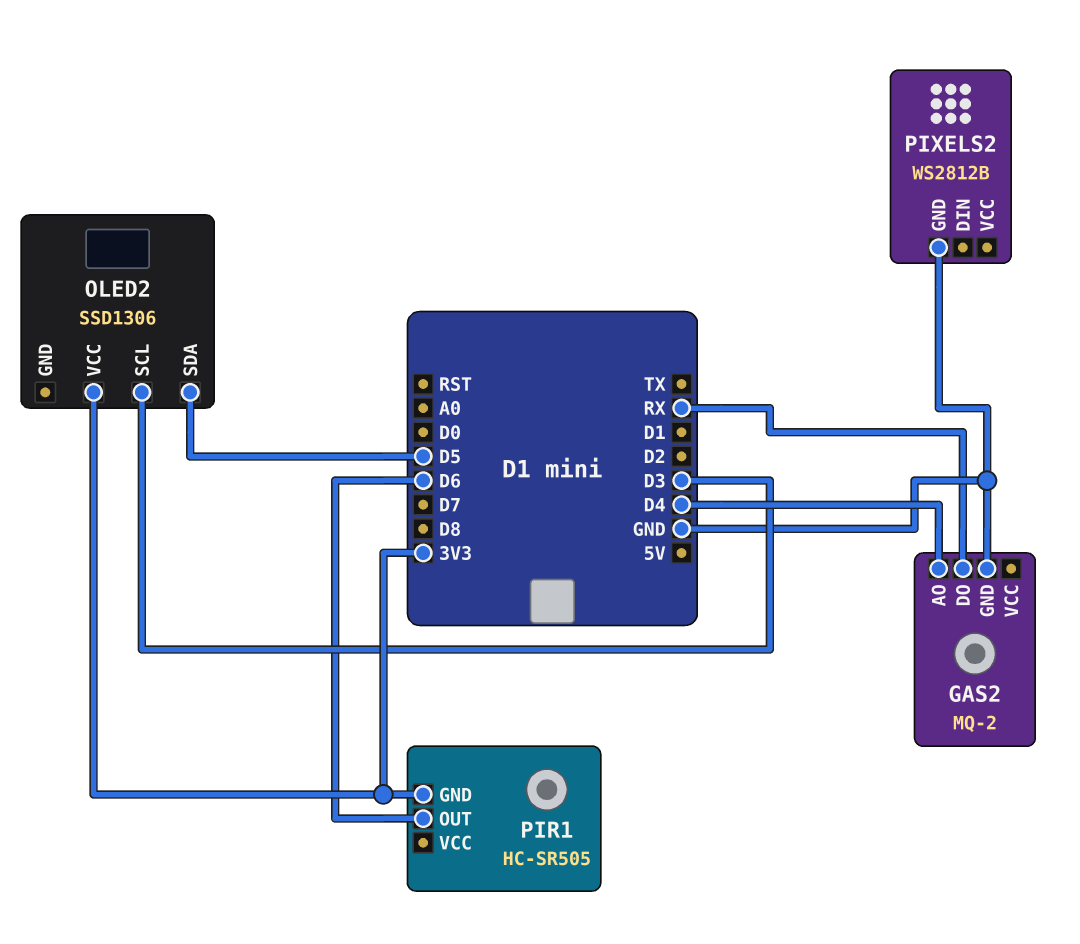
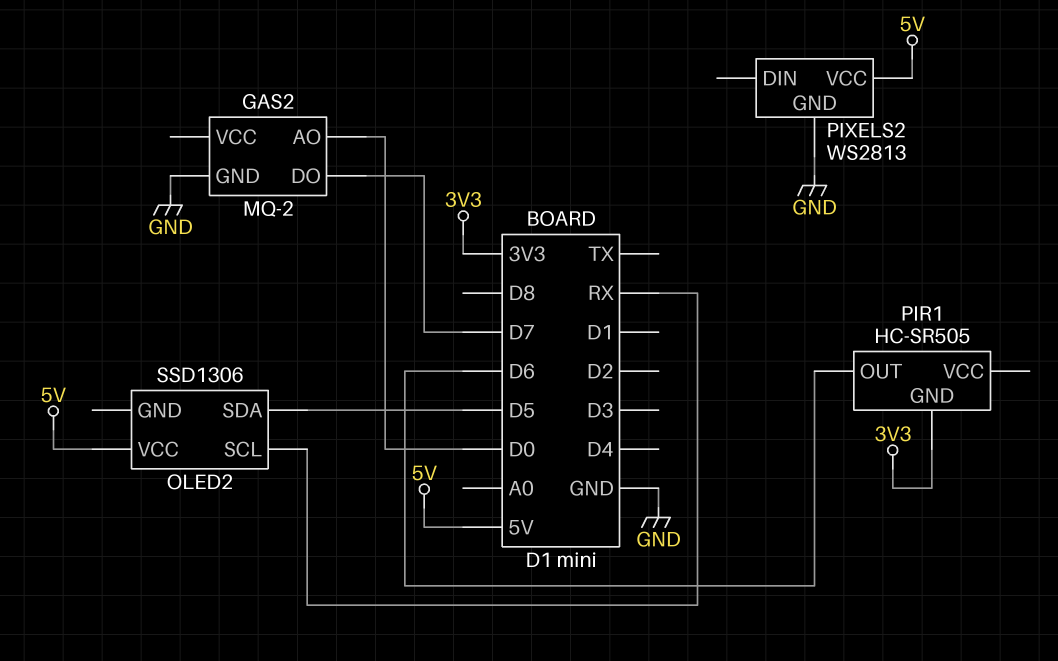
GAS2 pin AO: D4 -> D0
GAS2 pin DO: RX -> D7
OLED2 pin SCL: D3 -> RX
OLED2 pin VCC: 3V3 -> 5V
PIXELS2: WS2812B -> WS2813
PIXELS2 pin VCC: none -> 5V

